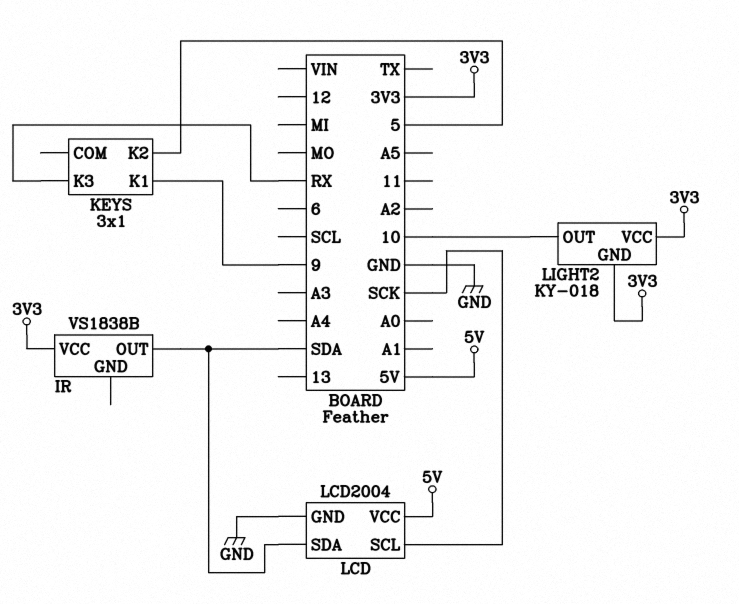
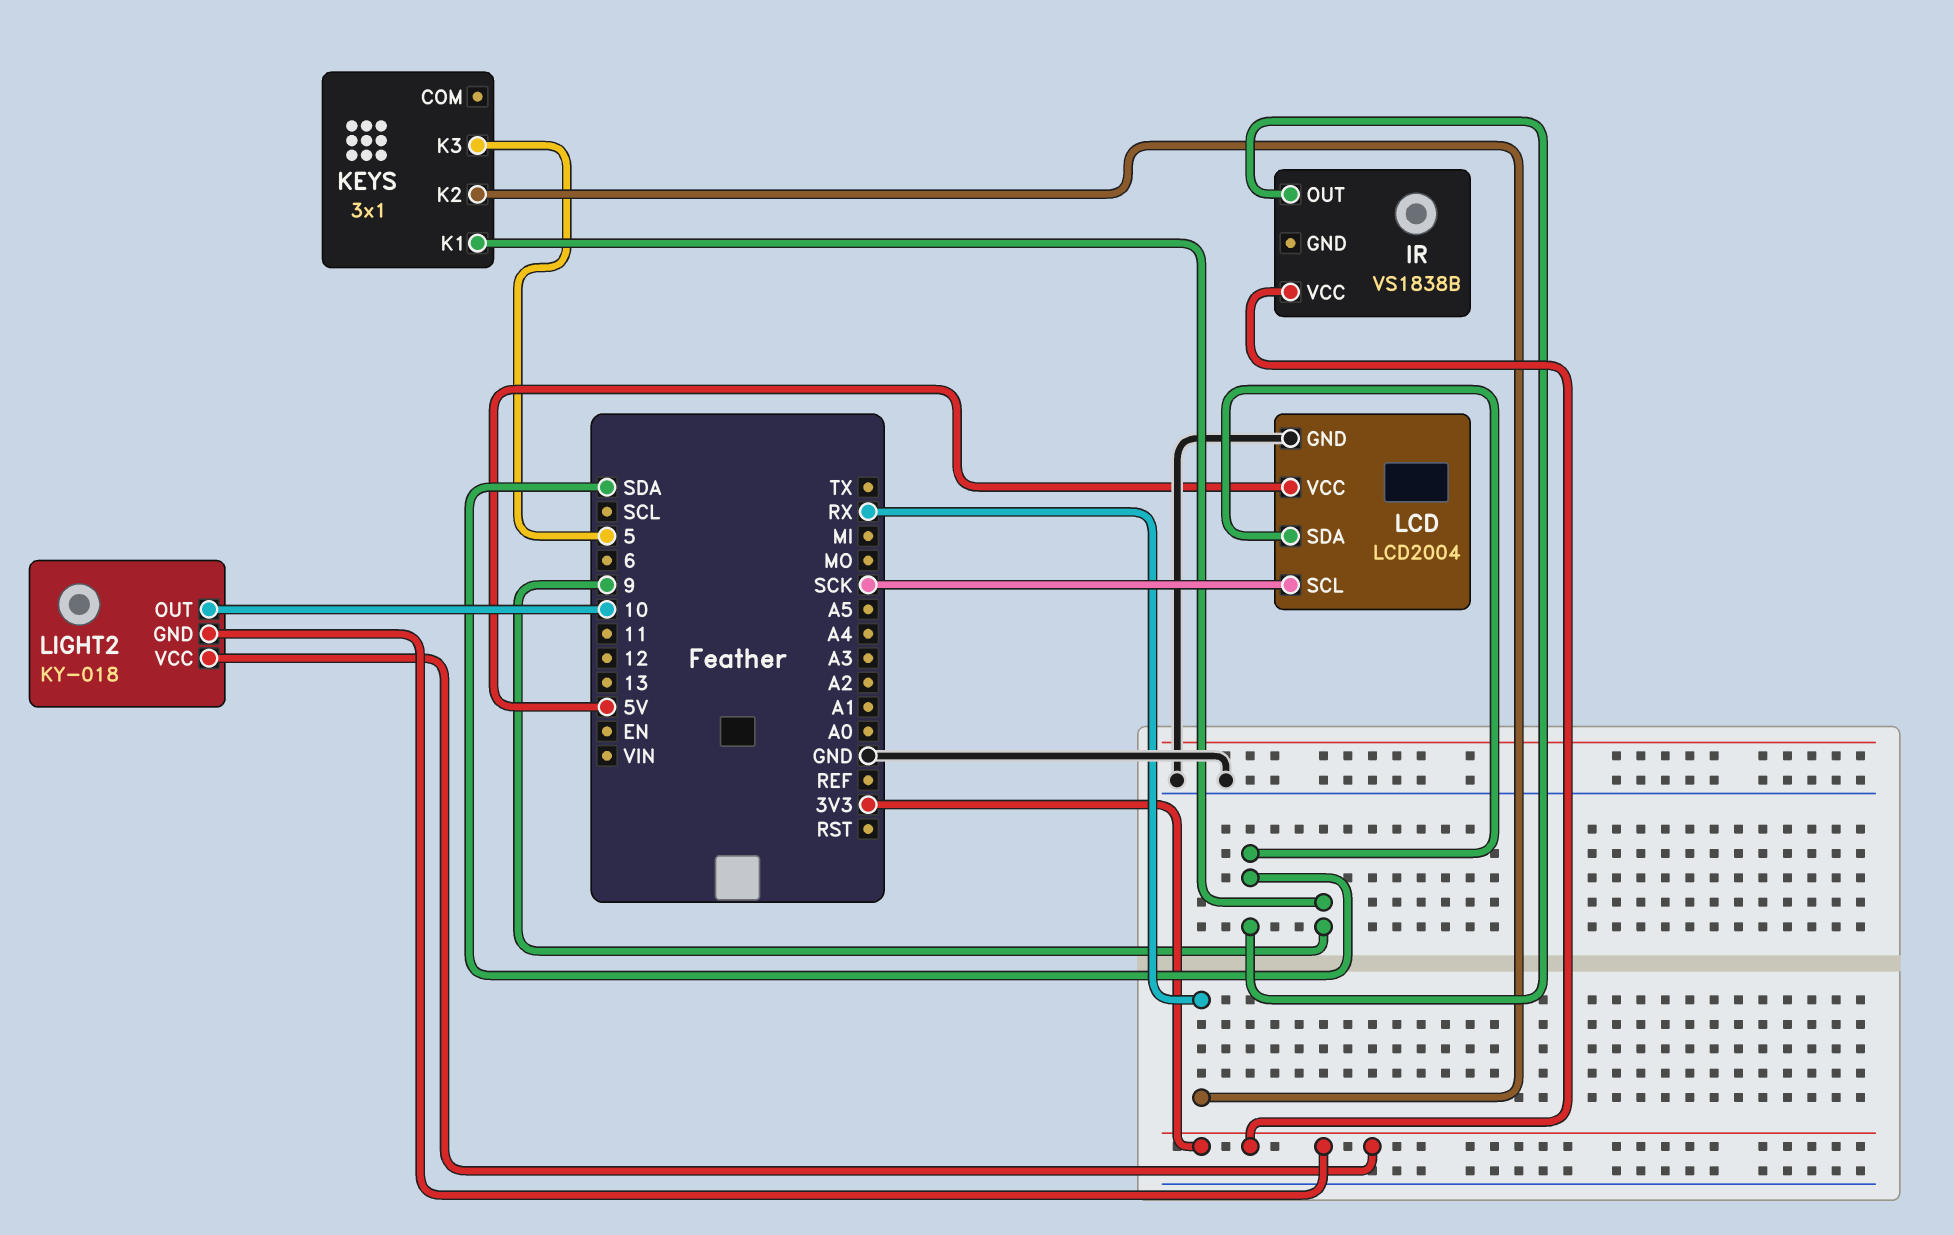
KEYS pin K2: 5 -> RX
KEYS pin K3: RX -> 5

